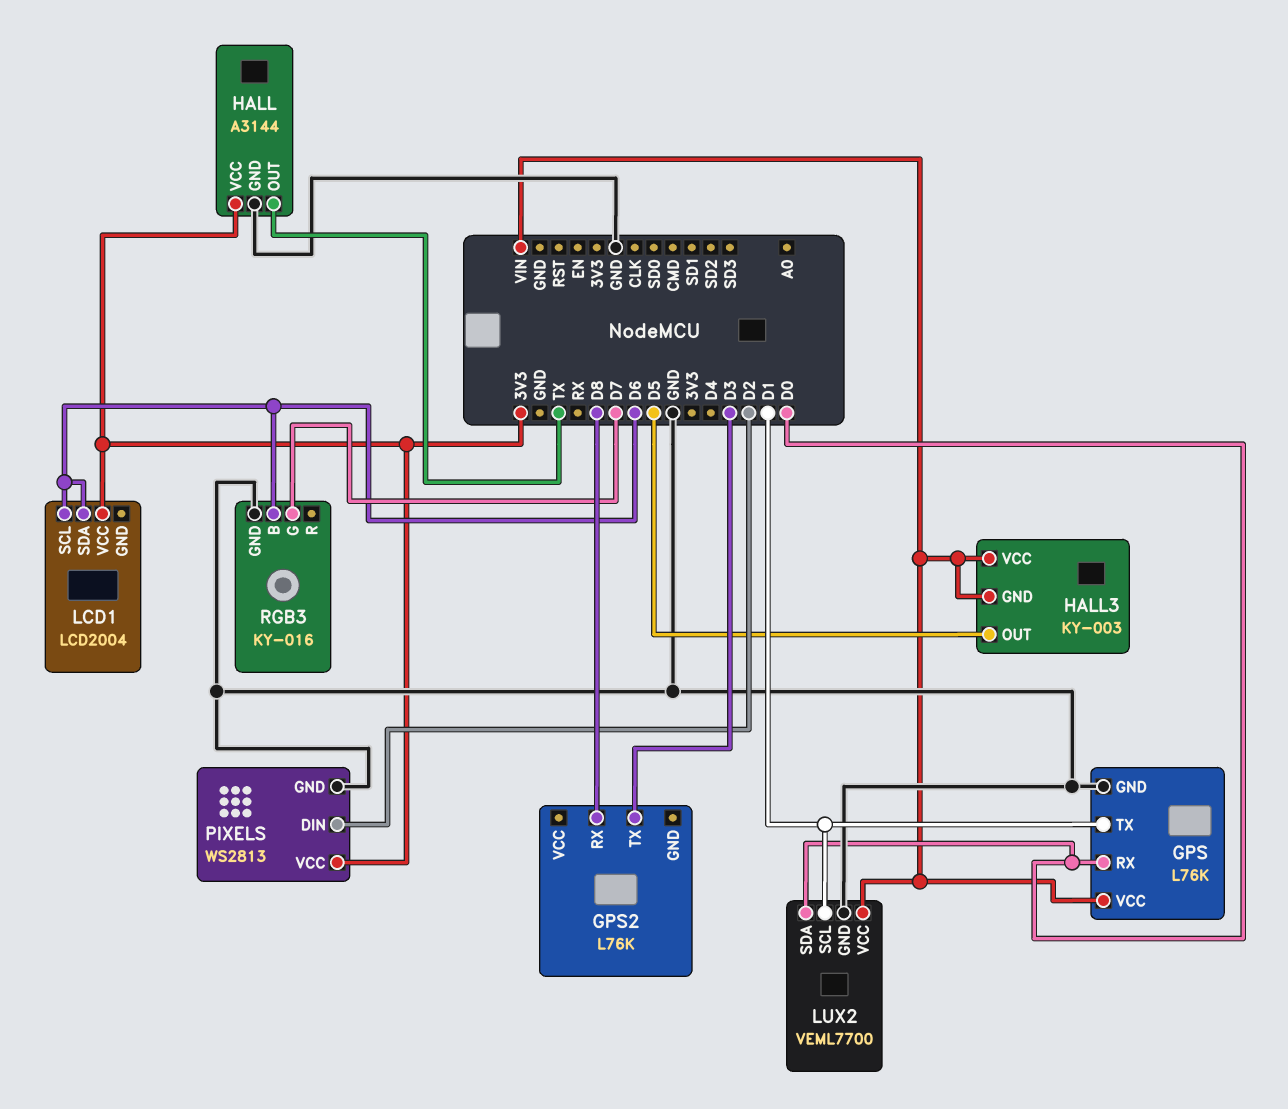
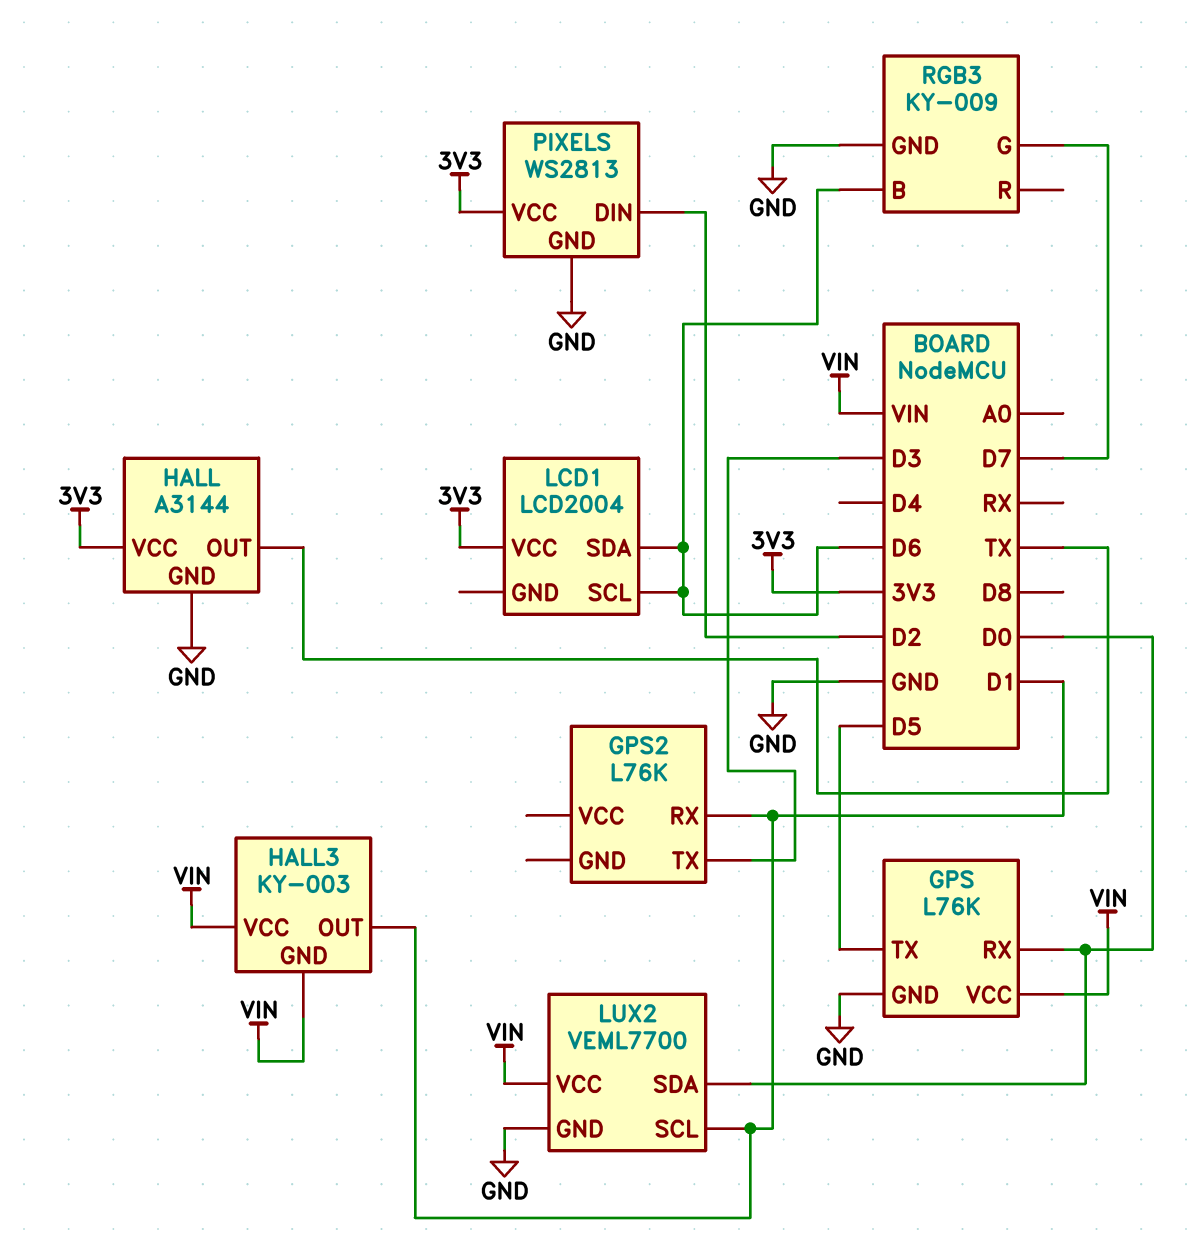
GPS pin TX: D1 -> D5
GPS2 pin RX: D8 -> D1
HALL3 pin OUT: D5 -> D1
RGB3: KY-016 -> KY-009

